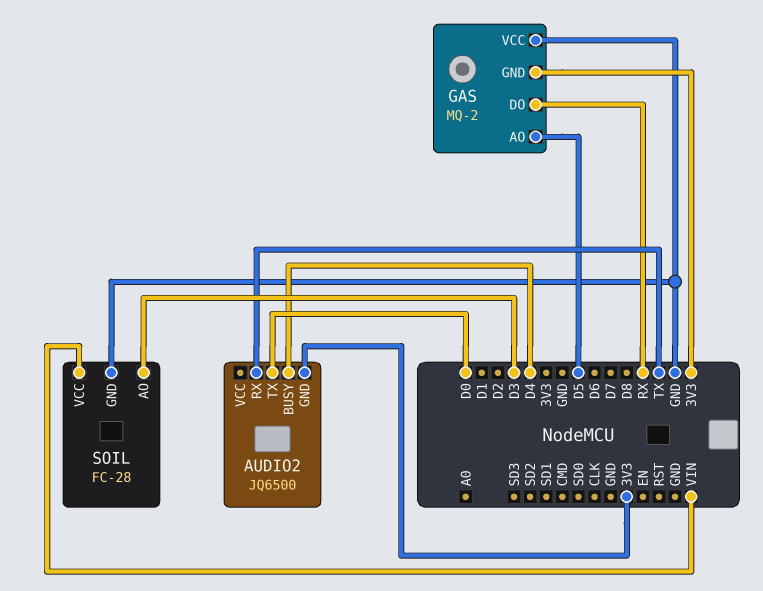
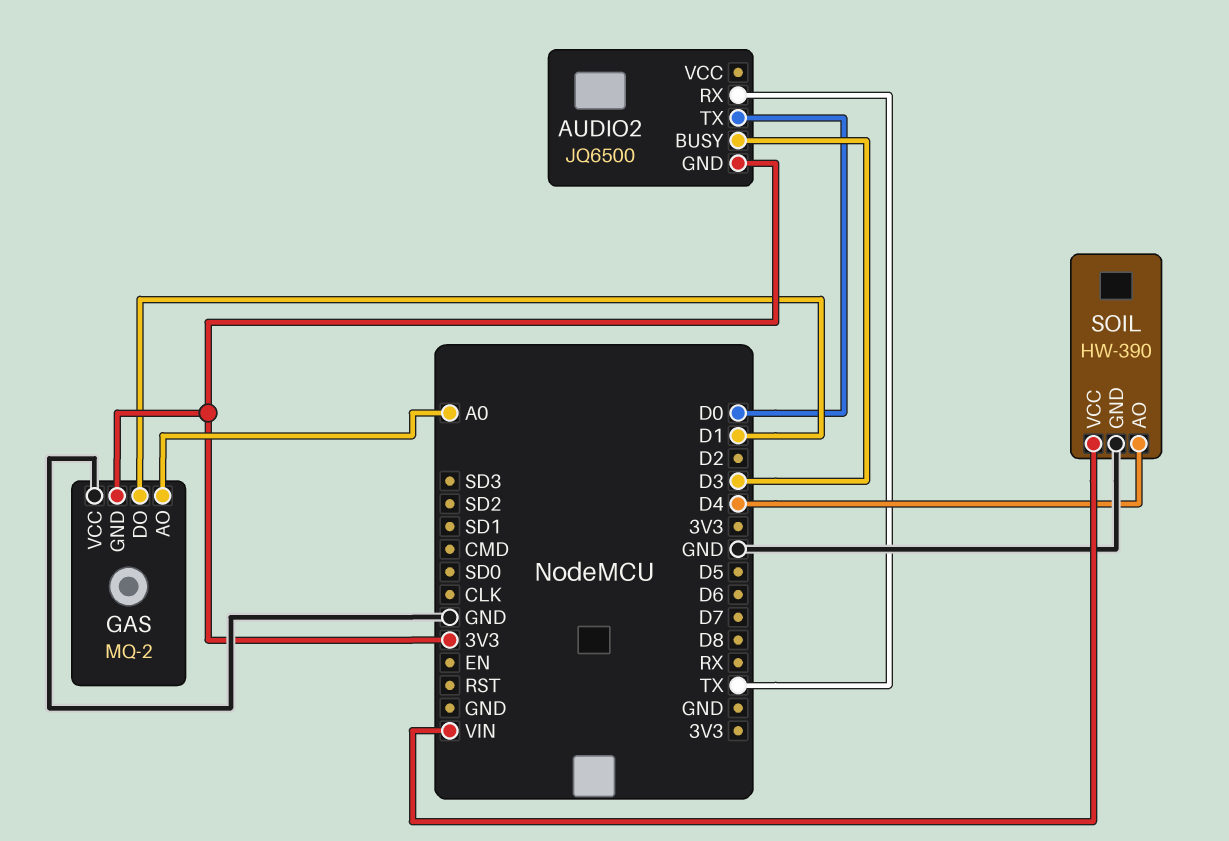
AUDIO2 pin BUSY: D4 -> D3
GAS pin AO: D5 -> A0
GAS pin DO: RX -> D1
SOIL: FC-28 -> HW-390
SOIL pin AO: D3 -> D4

